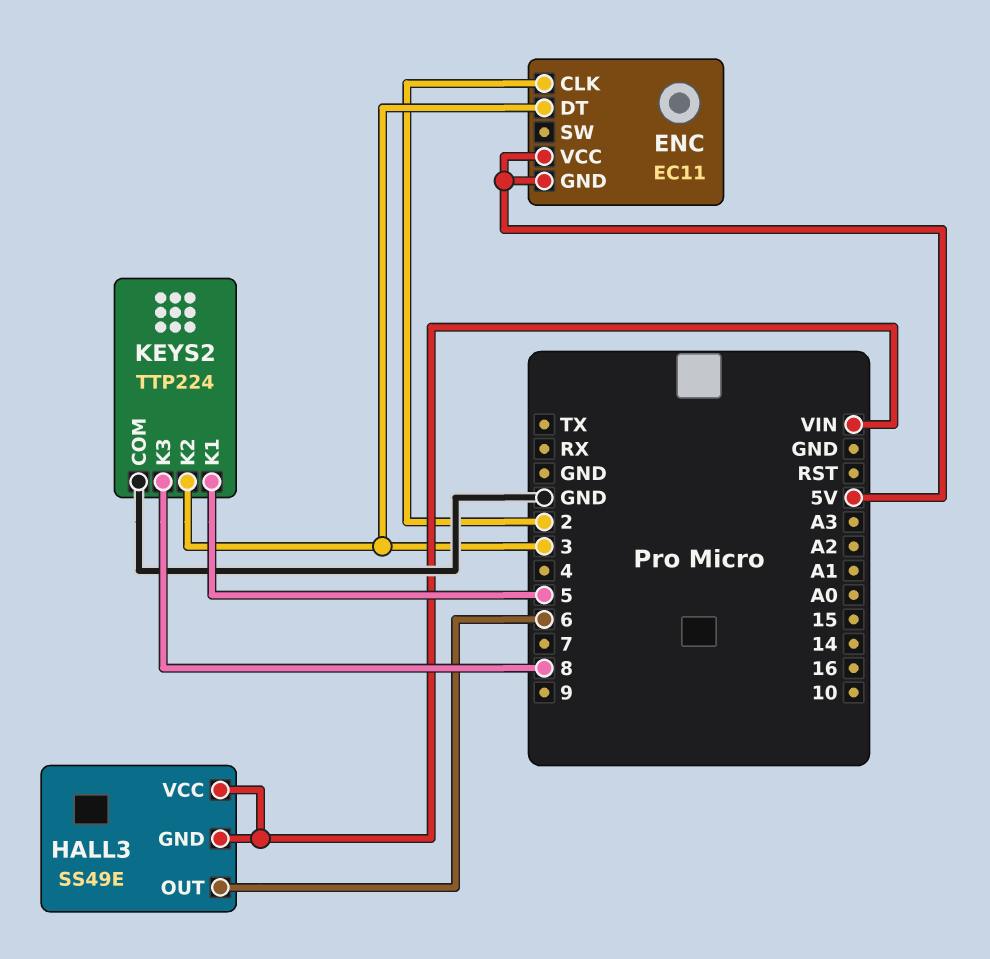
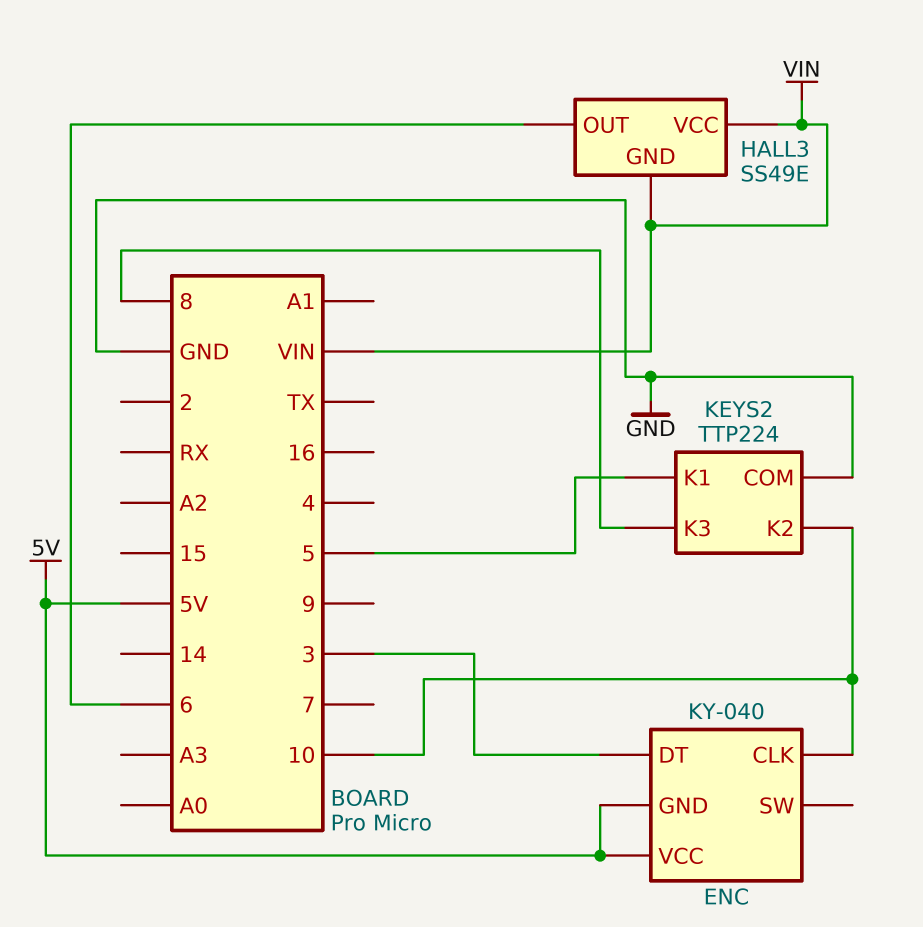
ENC: EC11 -> KY-040
ENC pin CLK: 2 -> 10
KEYS2 pin K2: 3 -> 10

